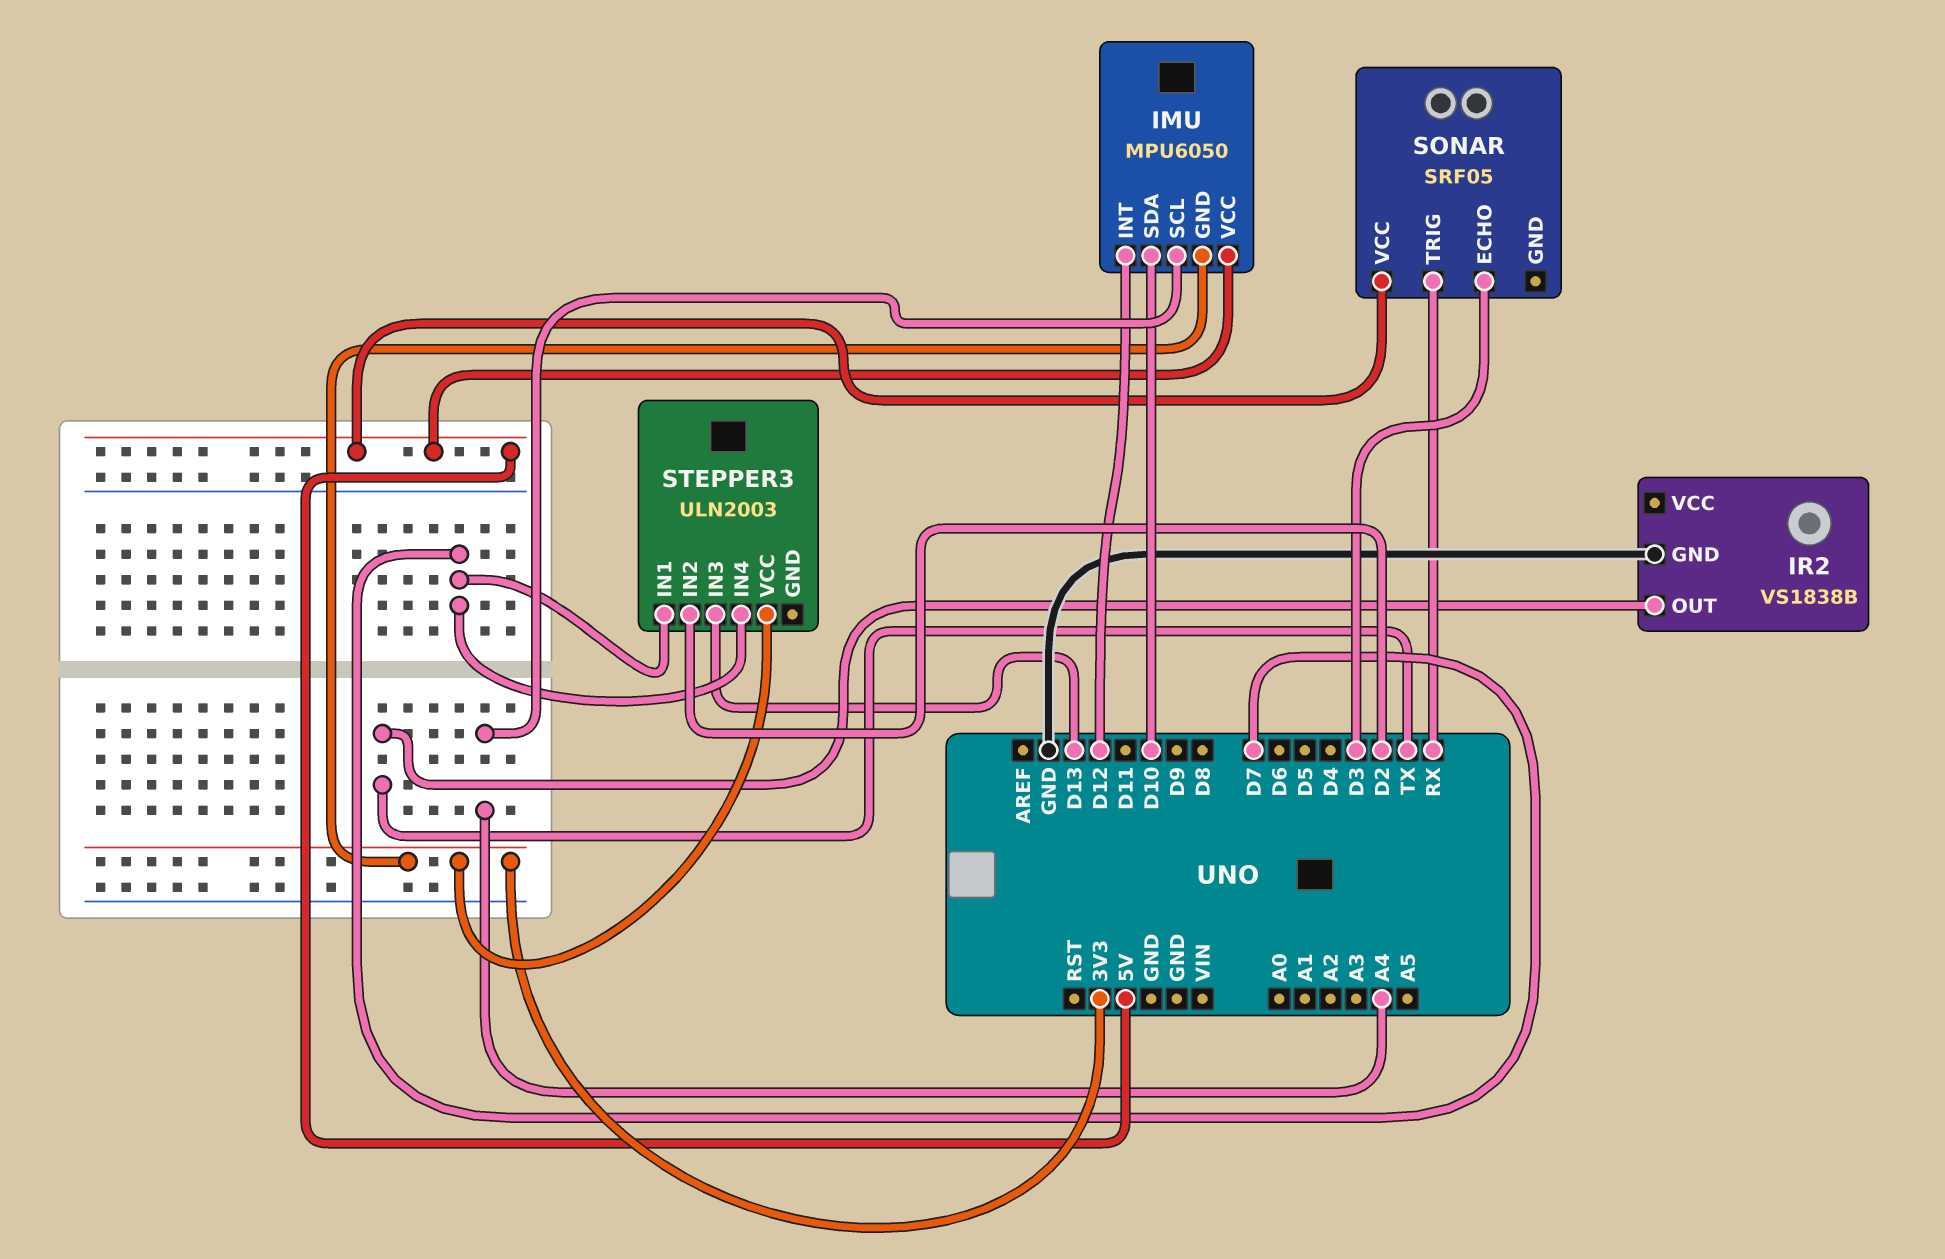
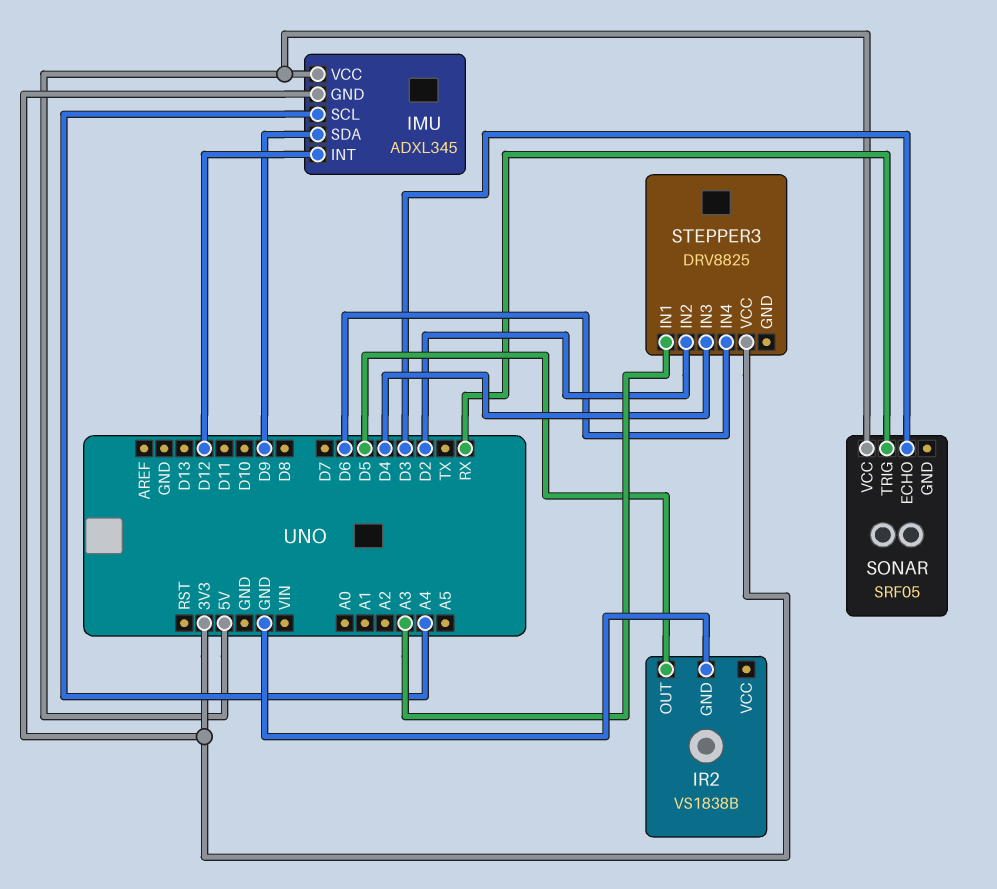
IMU: MPU6050 -> ADXL345
IMU pin SDA: D10 -> D9
IR2 pin OUT: TX -> D5
STEPPER3: ULN2003 -> DRV8825
STEPPER3 pin IN1: D7 -> A3
STEPPER3 pin IN3: D13 -> D4
STEPPER3 pin IN4: D7 -> D6

